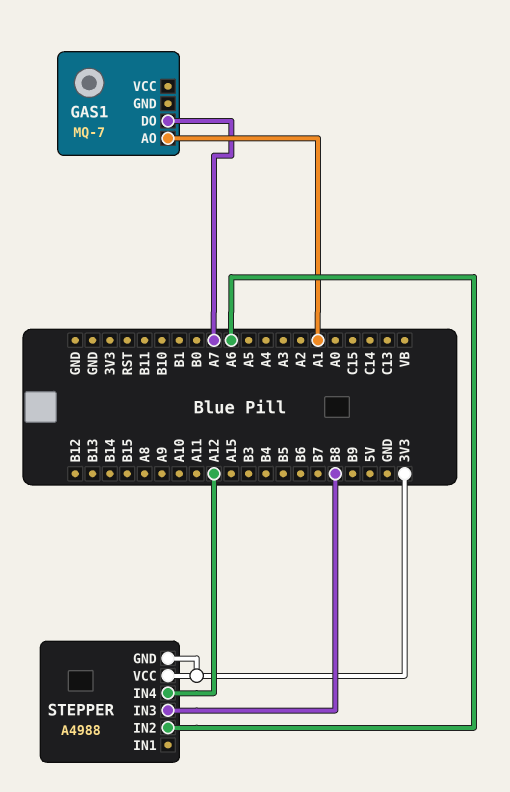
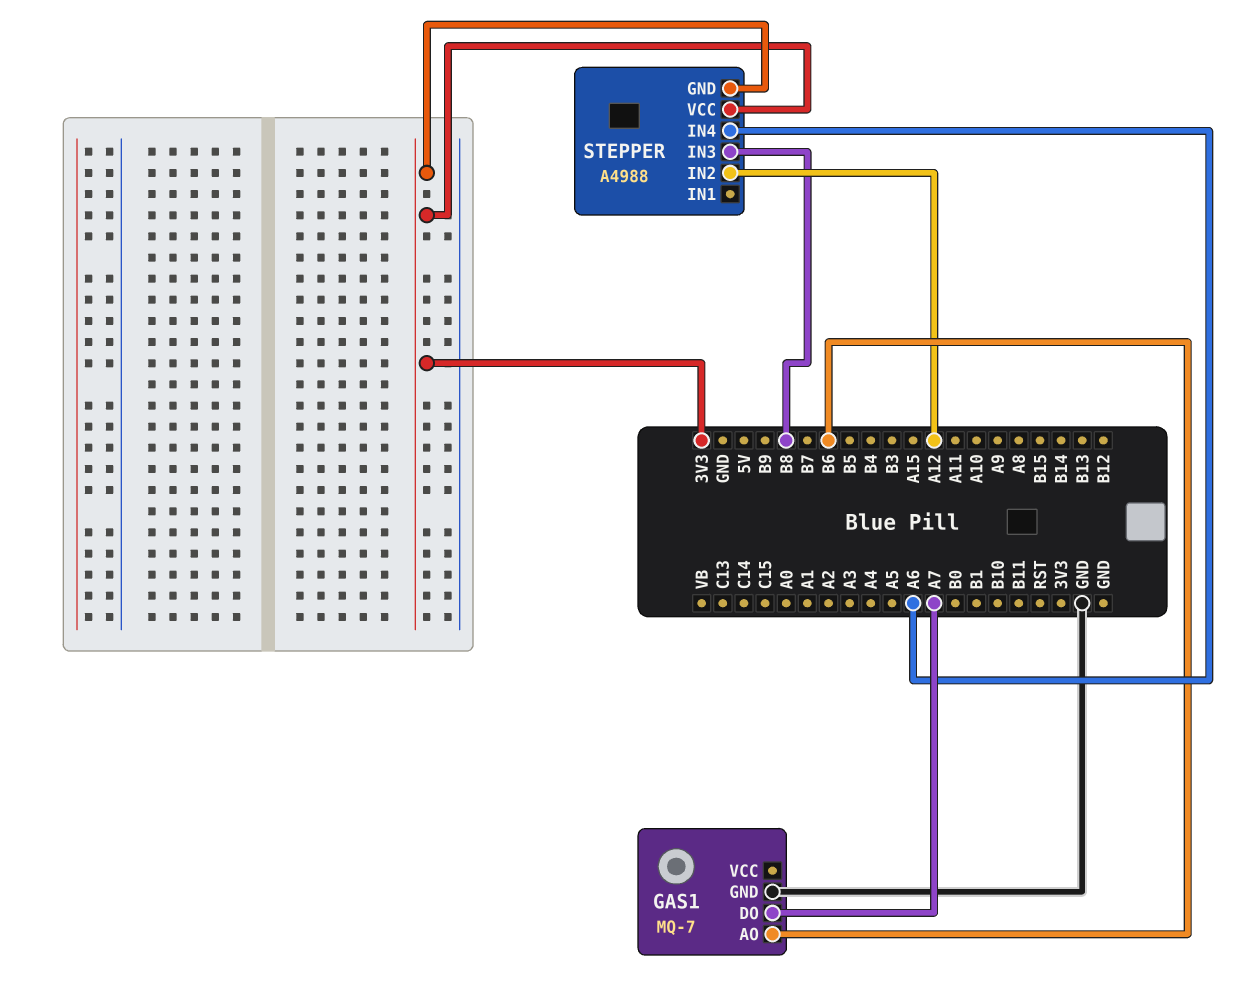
GAS1 pin AO: A1 -> B6
GAS1 pin GND: none -> GND
STEPPER pin IN2: A6 -> A12
STEPPER pin IN4: A12 -> A6

